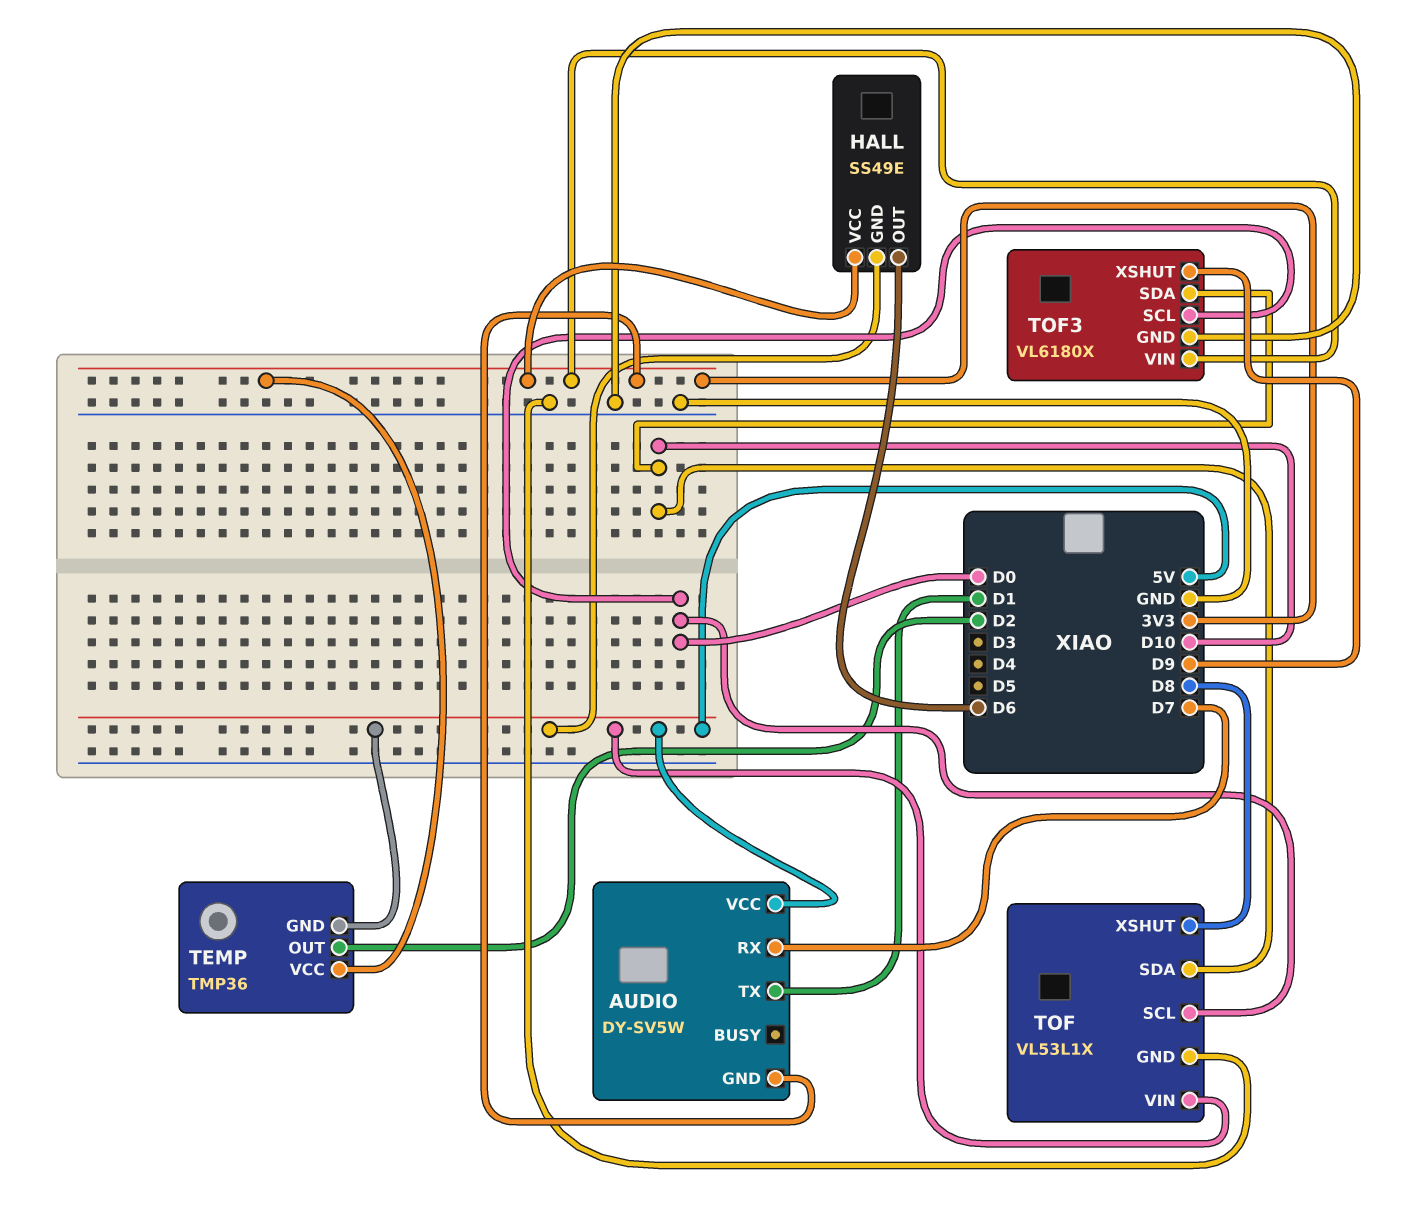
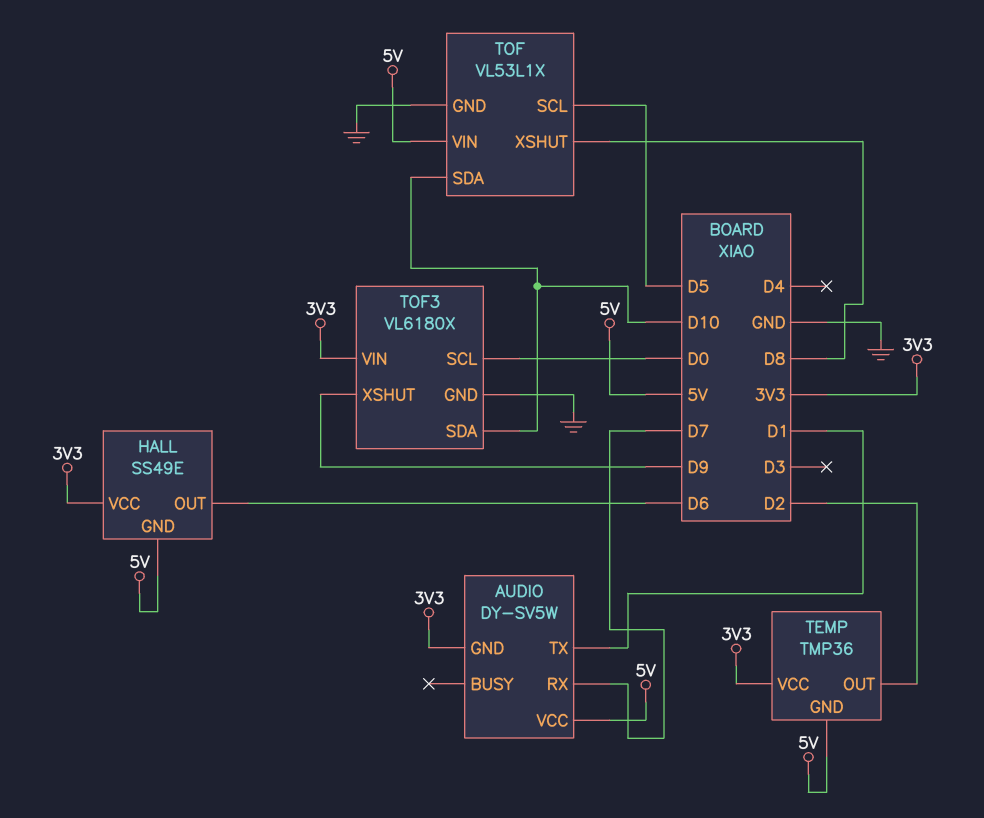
TOF pin SCL: D0 -> D5

